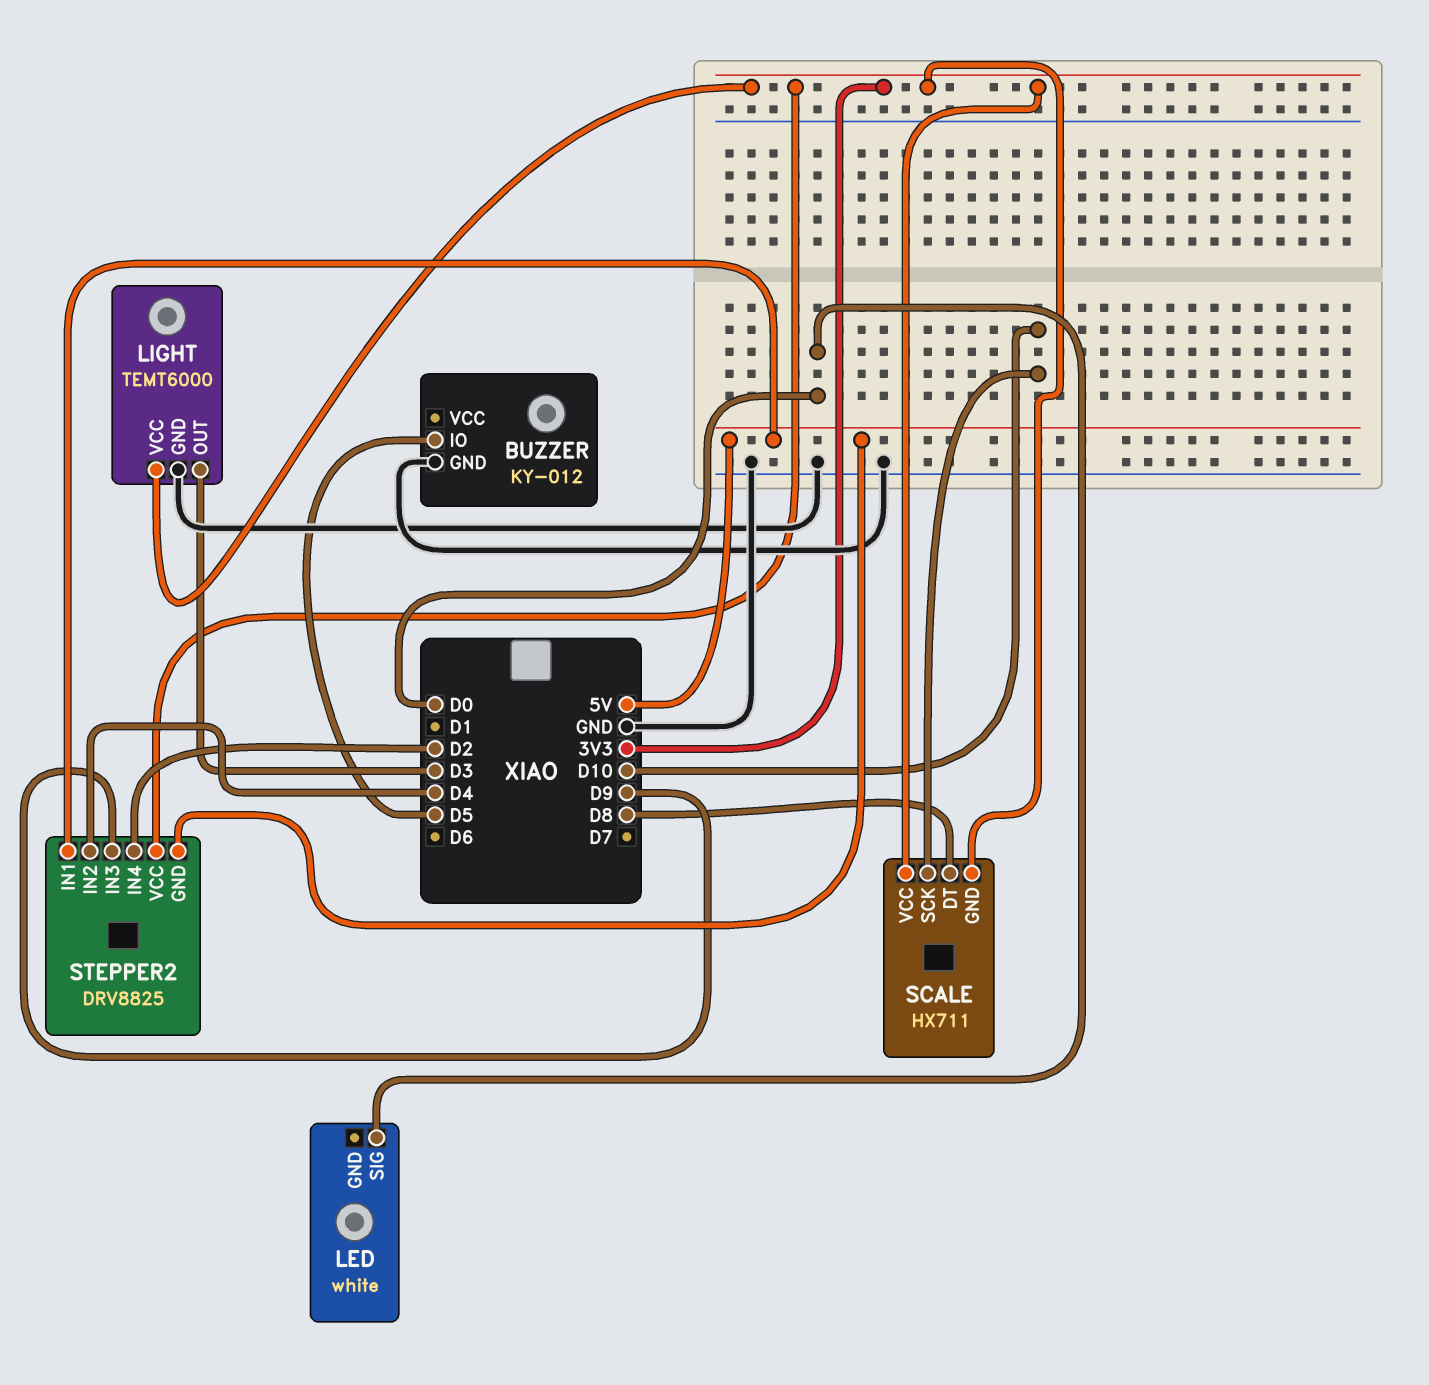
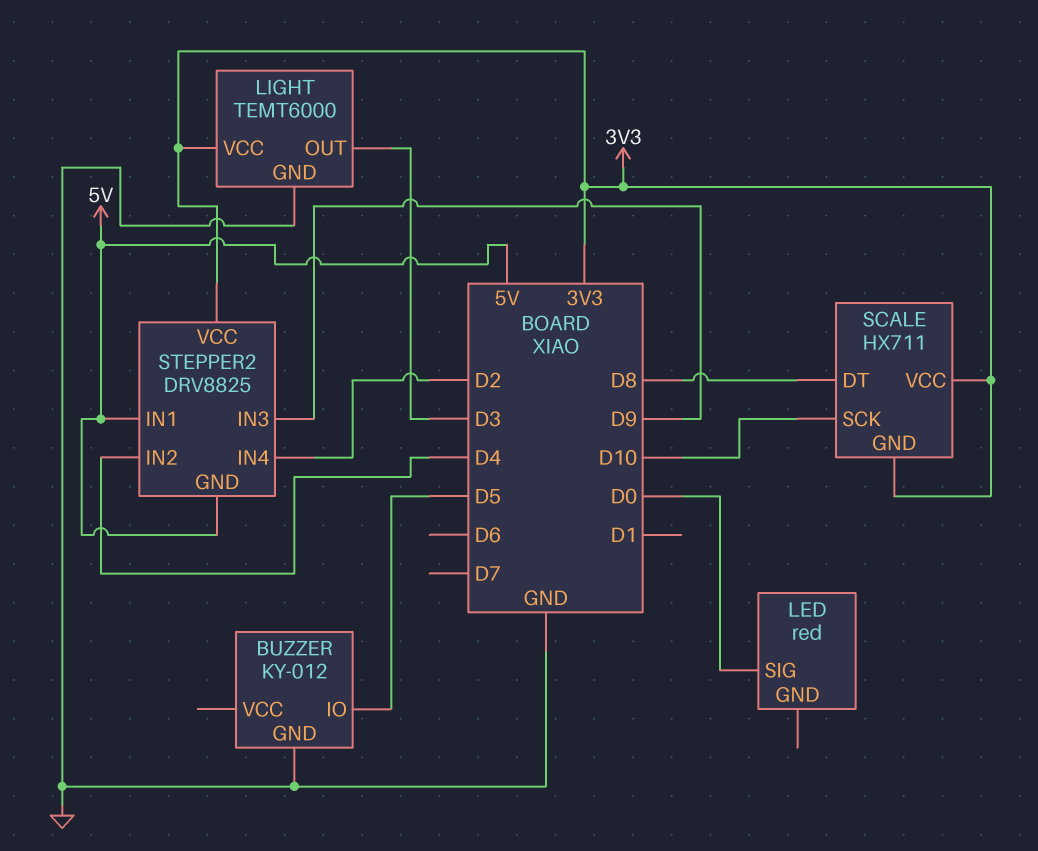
LED: white -> red

